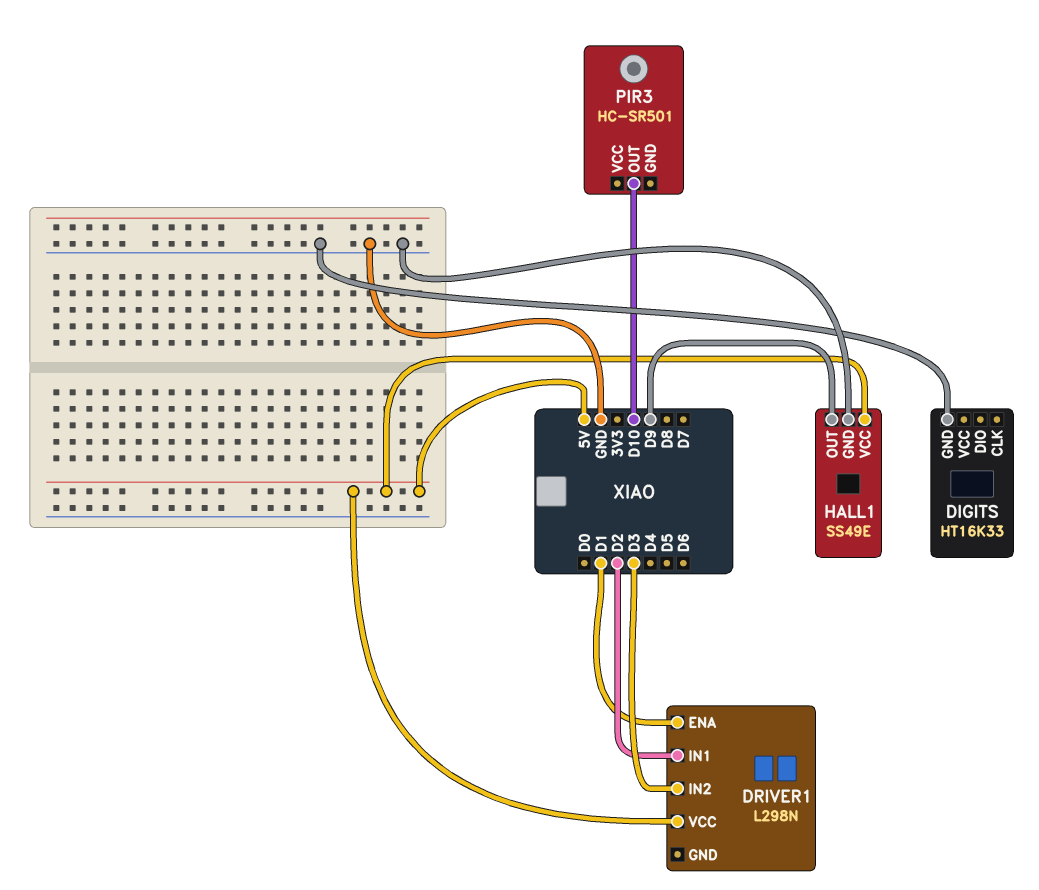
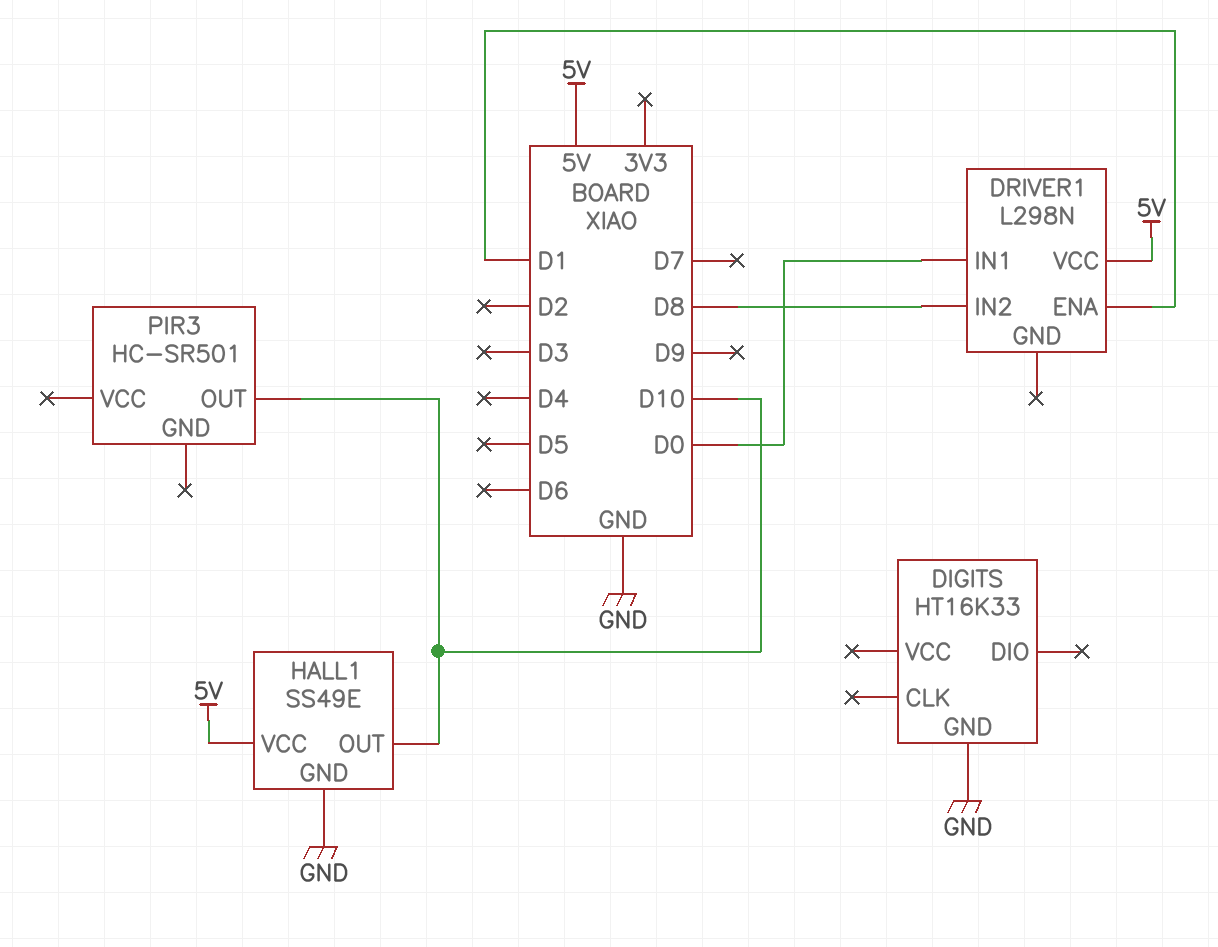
DRIVER1 pin IN1: D2 -> D0
DRIVER1 pin IN2: D3 -> D8
HALL1 pin OUT: D9 -> D10

